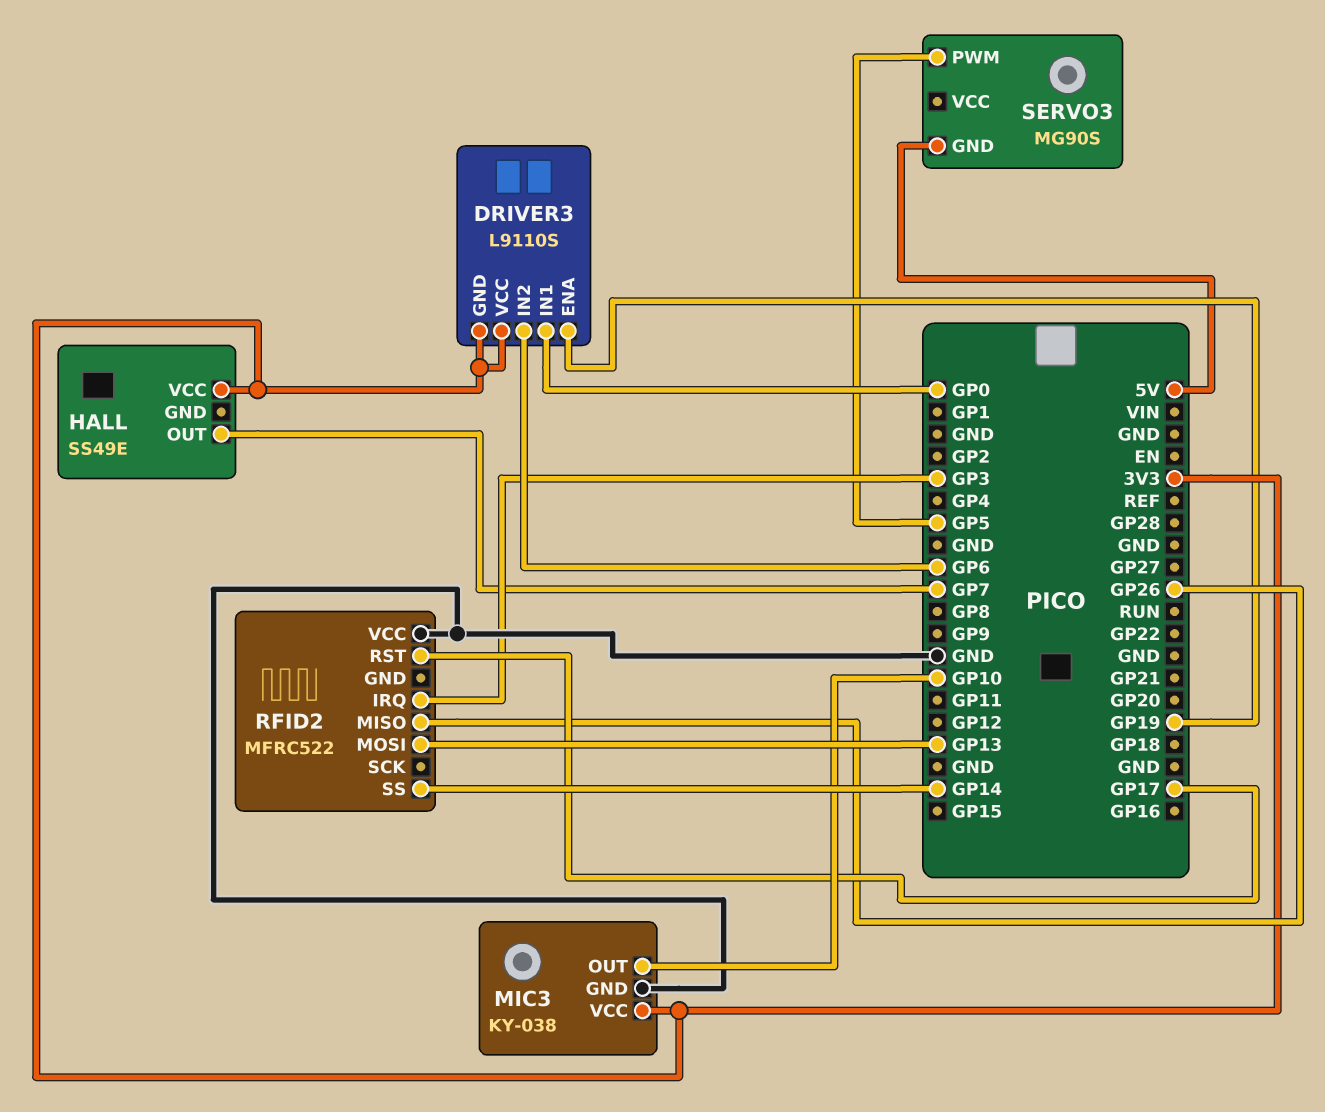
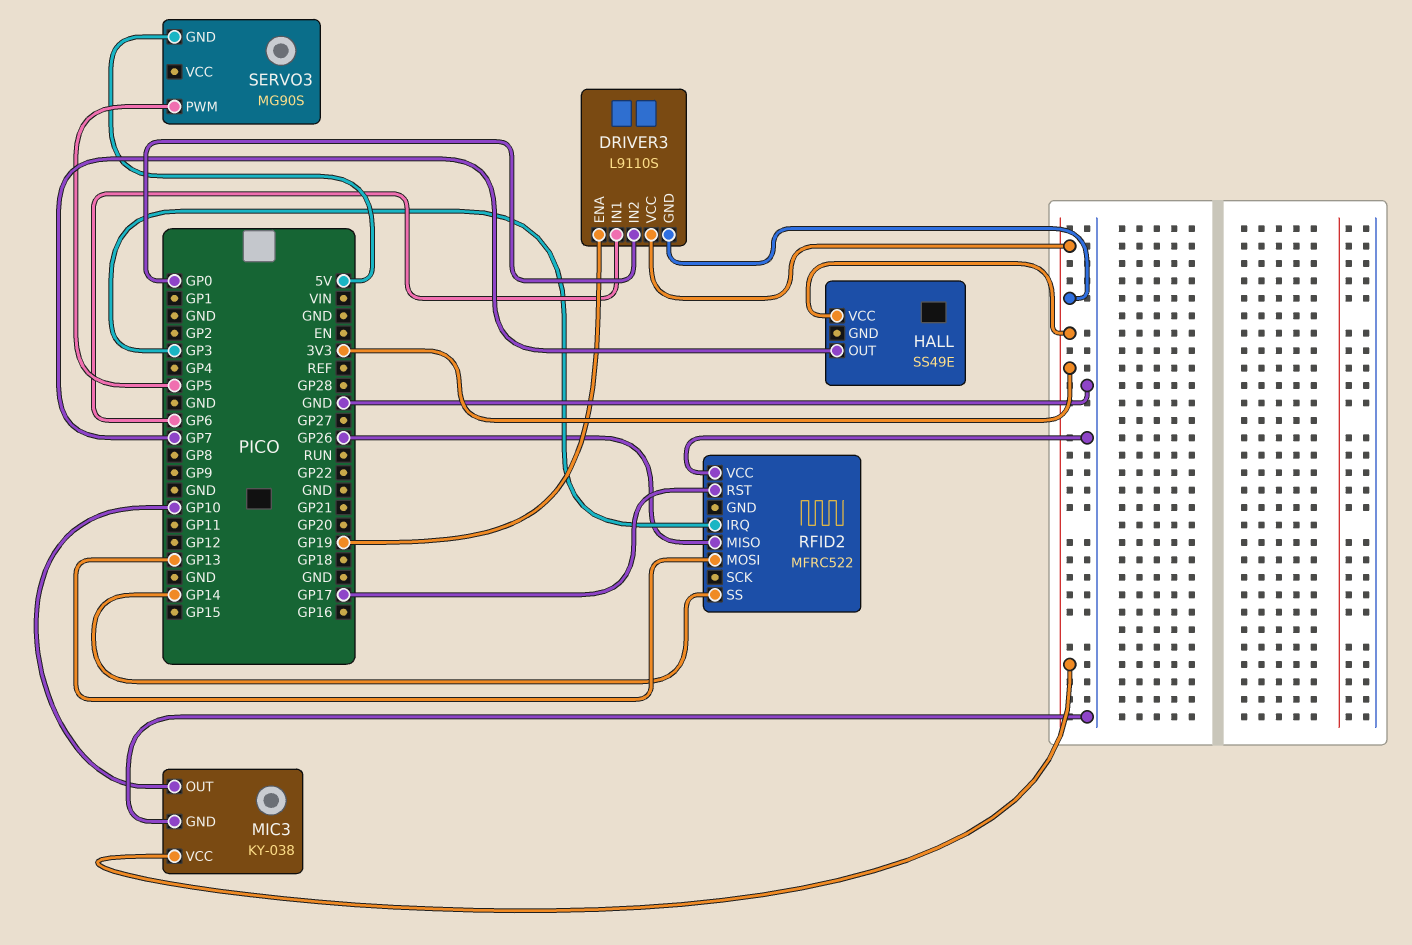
DRIVER3 pin IN1: GP0 -> GP6
DRIVER3 pin IN2: GP6 -> GP0

